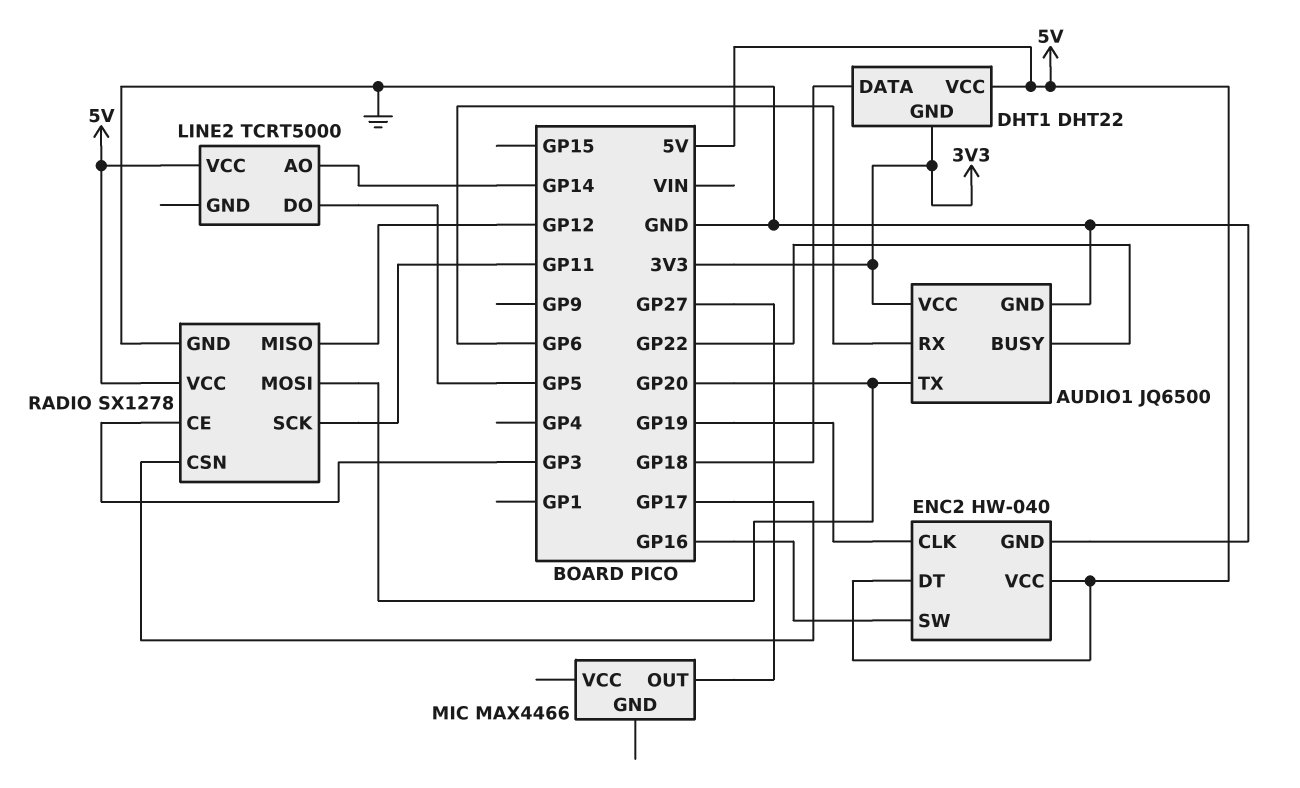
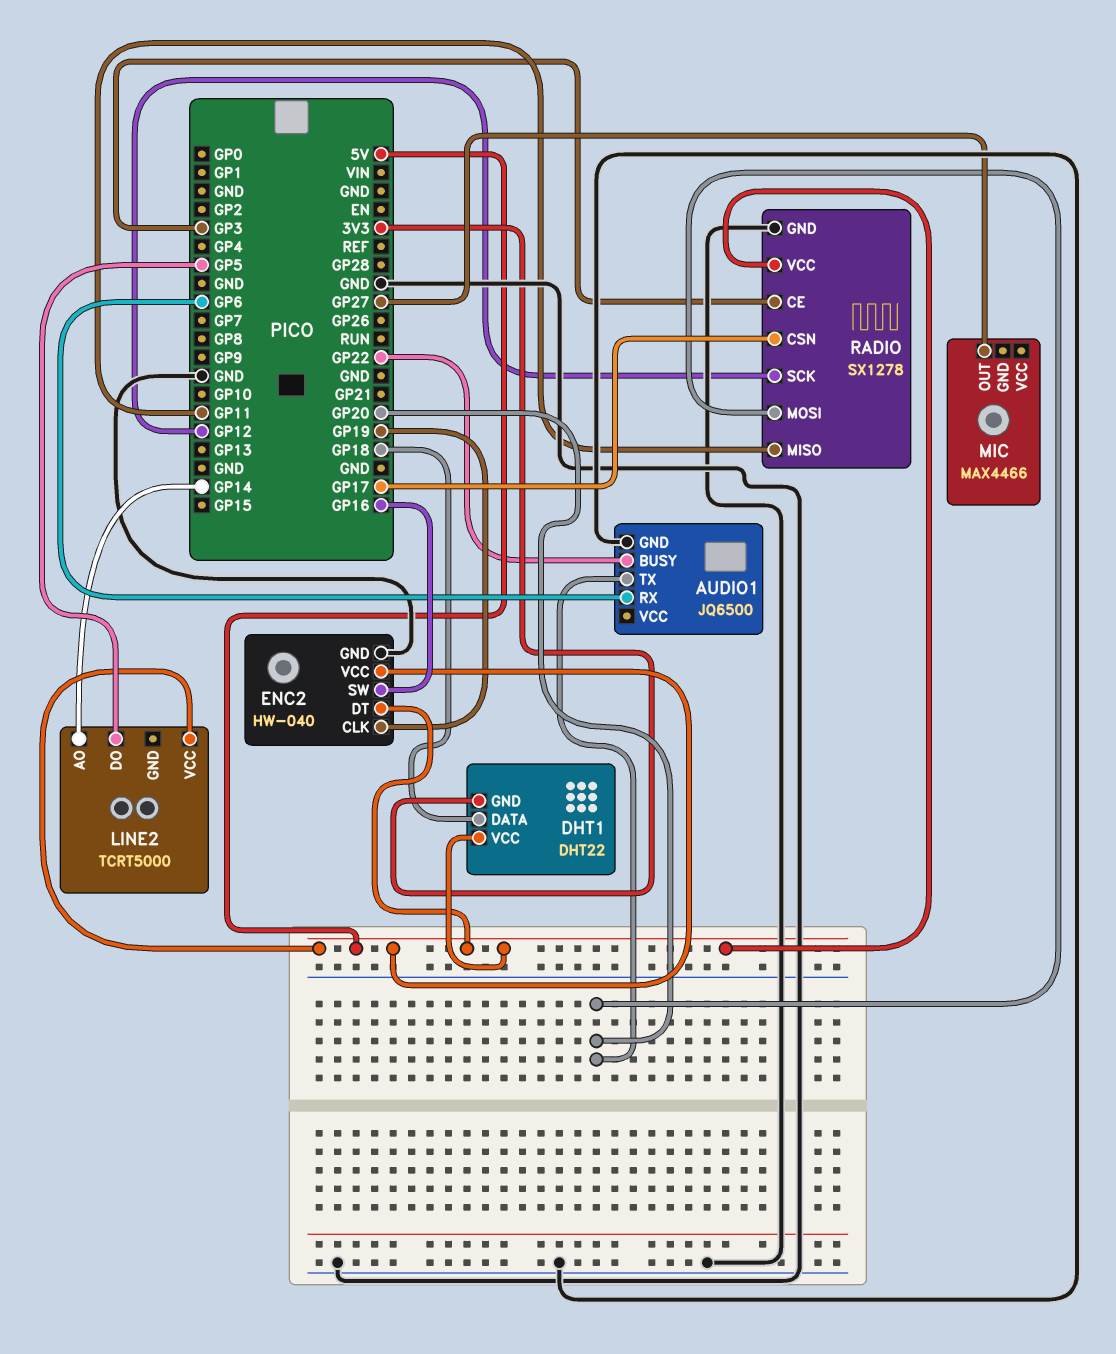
AUDIO1 pin VCC: 3V3 -> none
RADIO pin MISO: GP12 -> GP11
RADIO pin SCK: GP11 -> GP12

